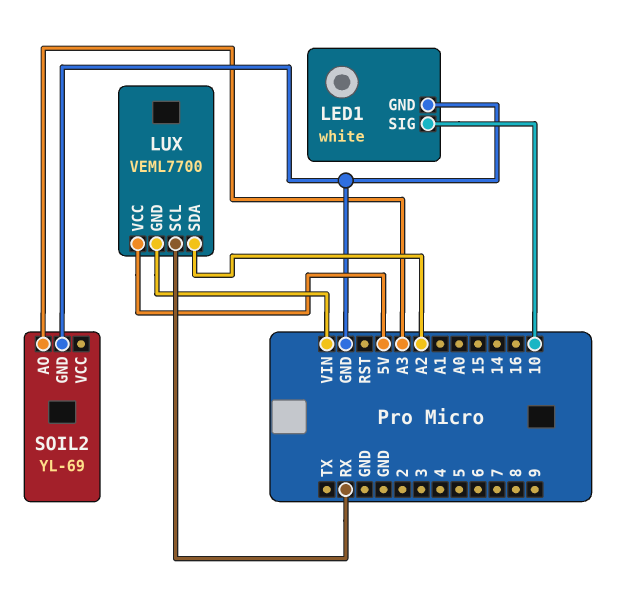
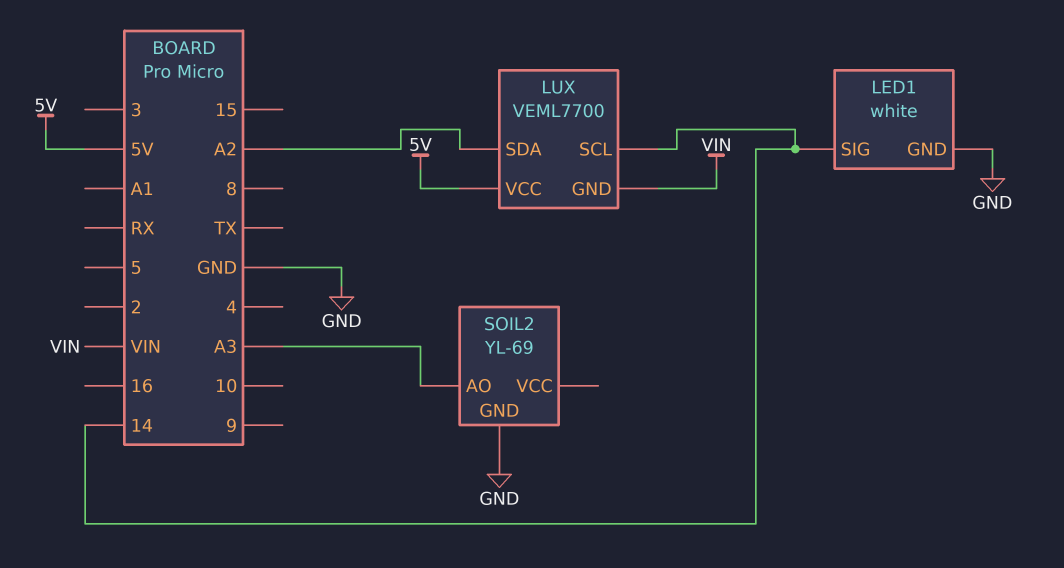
LED1 pin SIG: 10 -> 14
LUX pin SCL: RX -> 14

